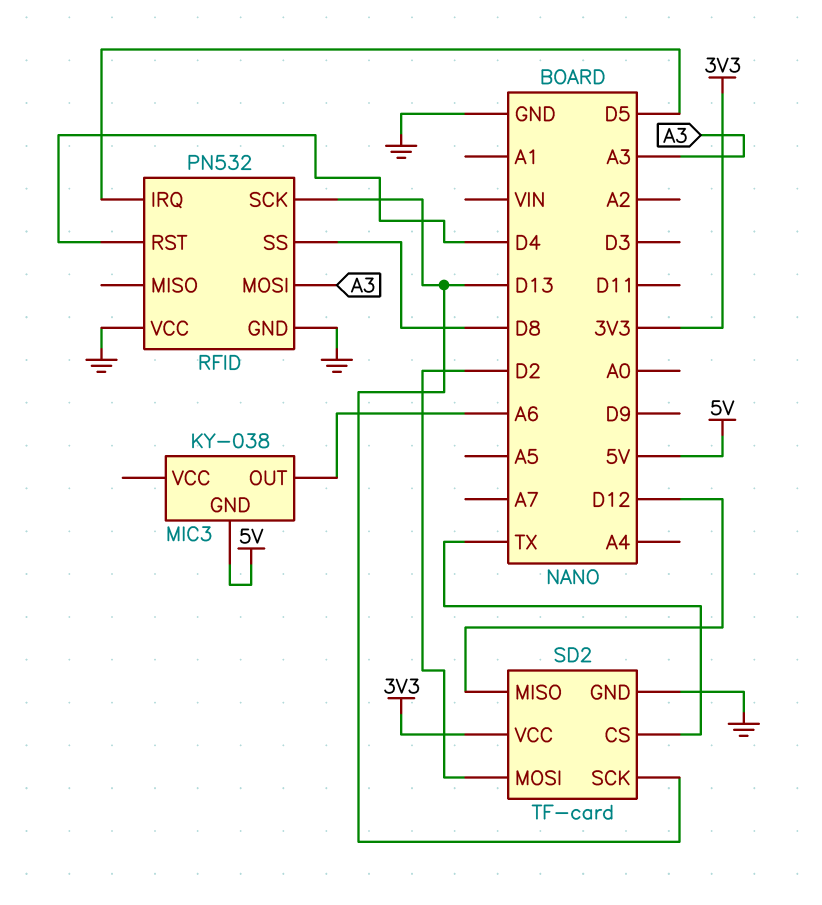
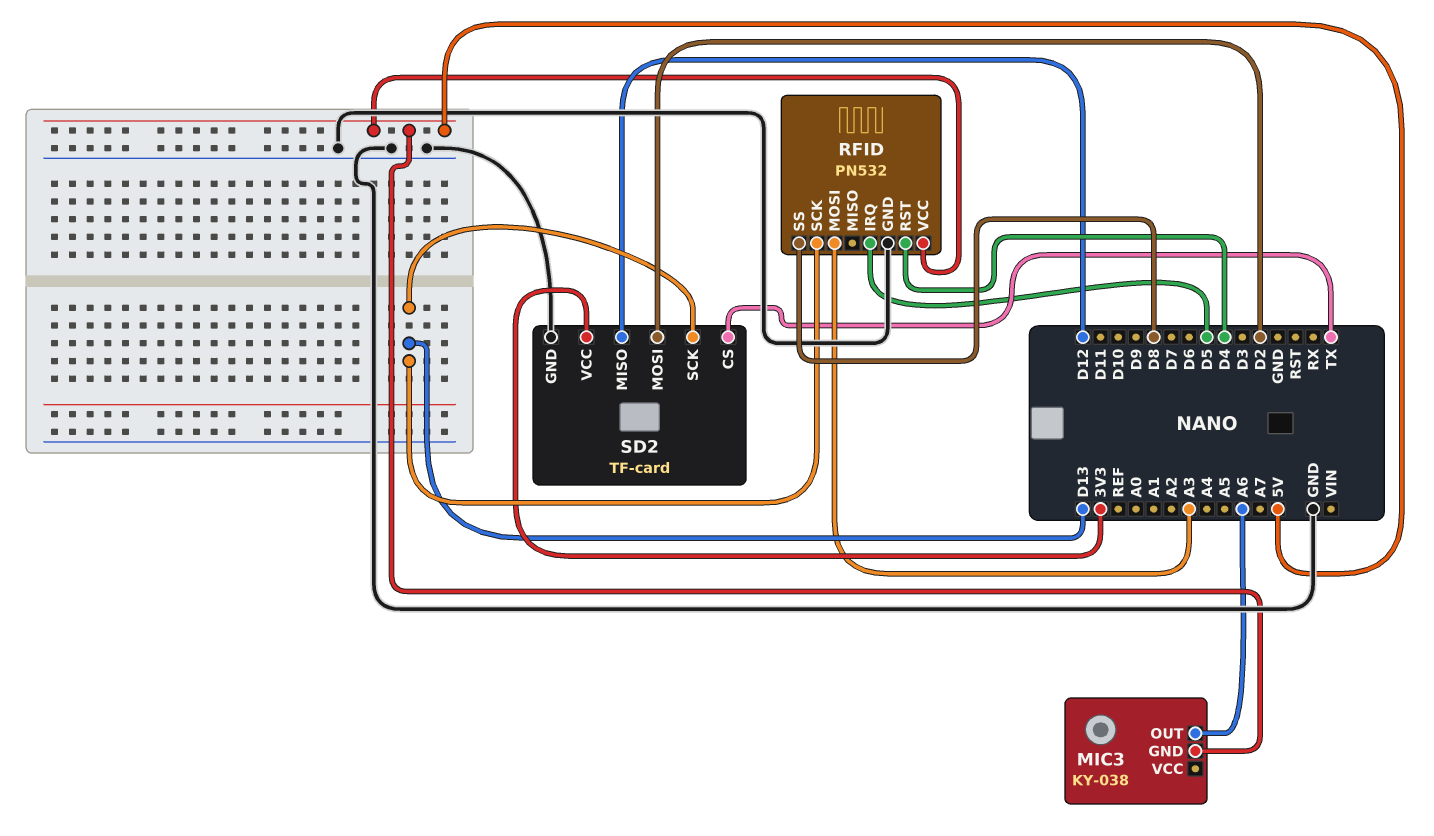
RFID pin VCC: GND -> 5V

